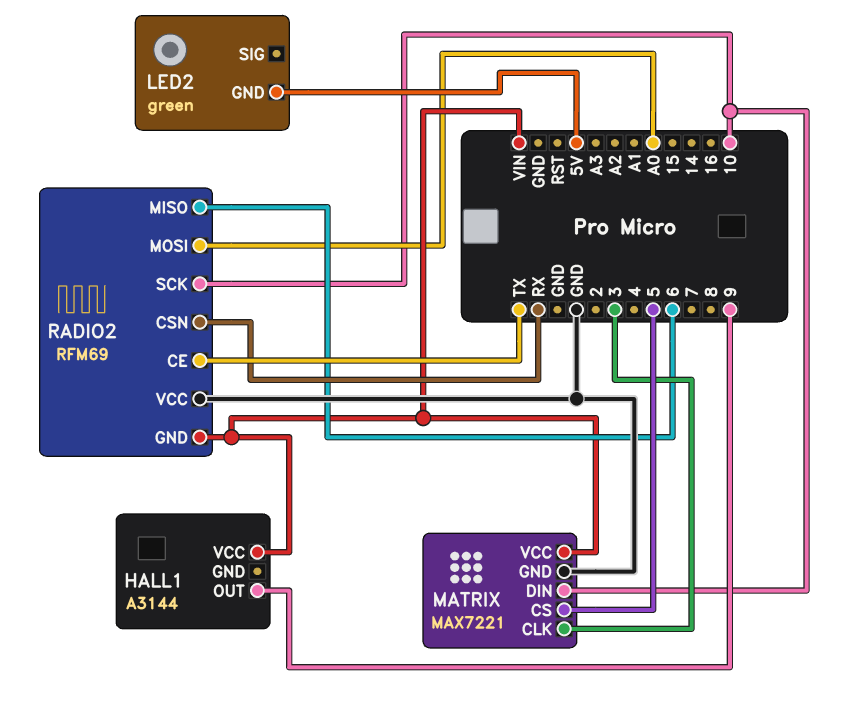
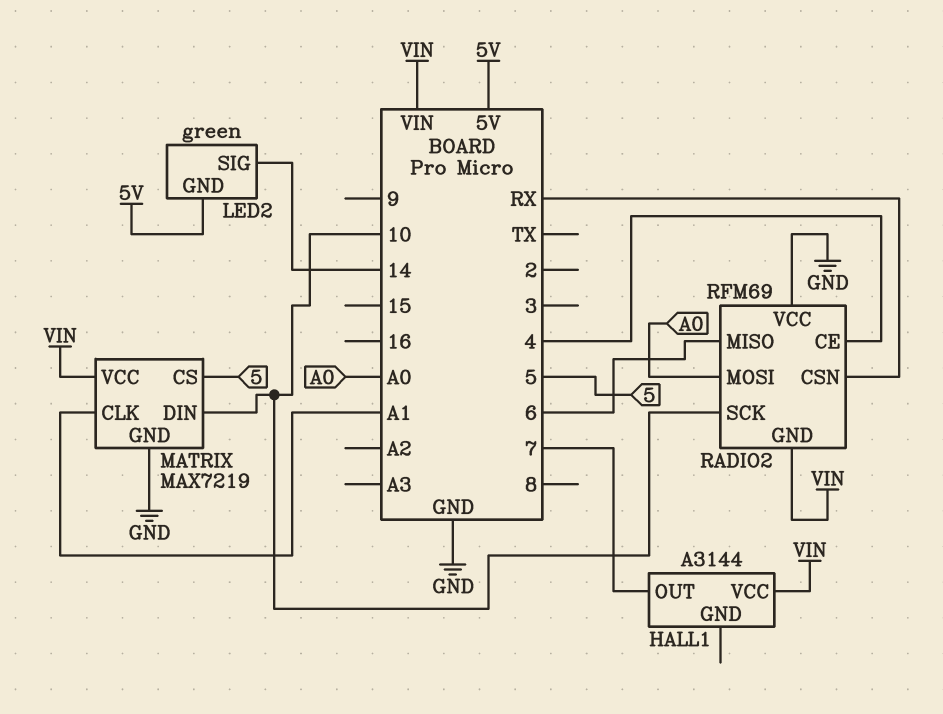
HALL1 pin OUT: 9 -> 7
LED2 pin SIG: none -> 14
MATRIX: MAX7221 -> MAX7219
MATRIX pin CLK: 3 -> A1
RADIO2 pin CE: TX -> 4

